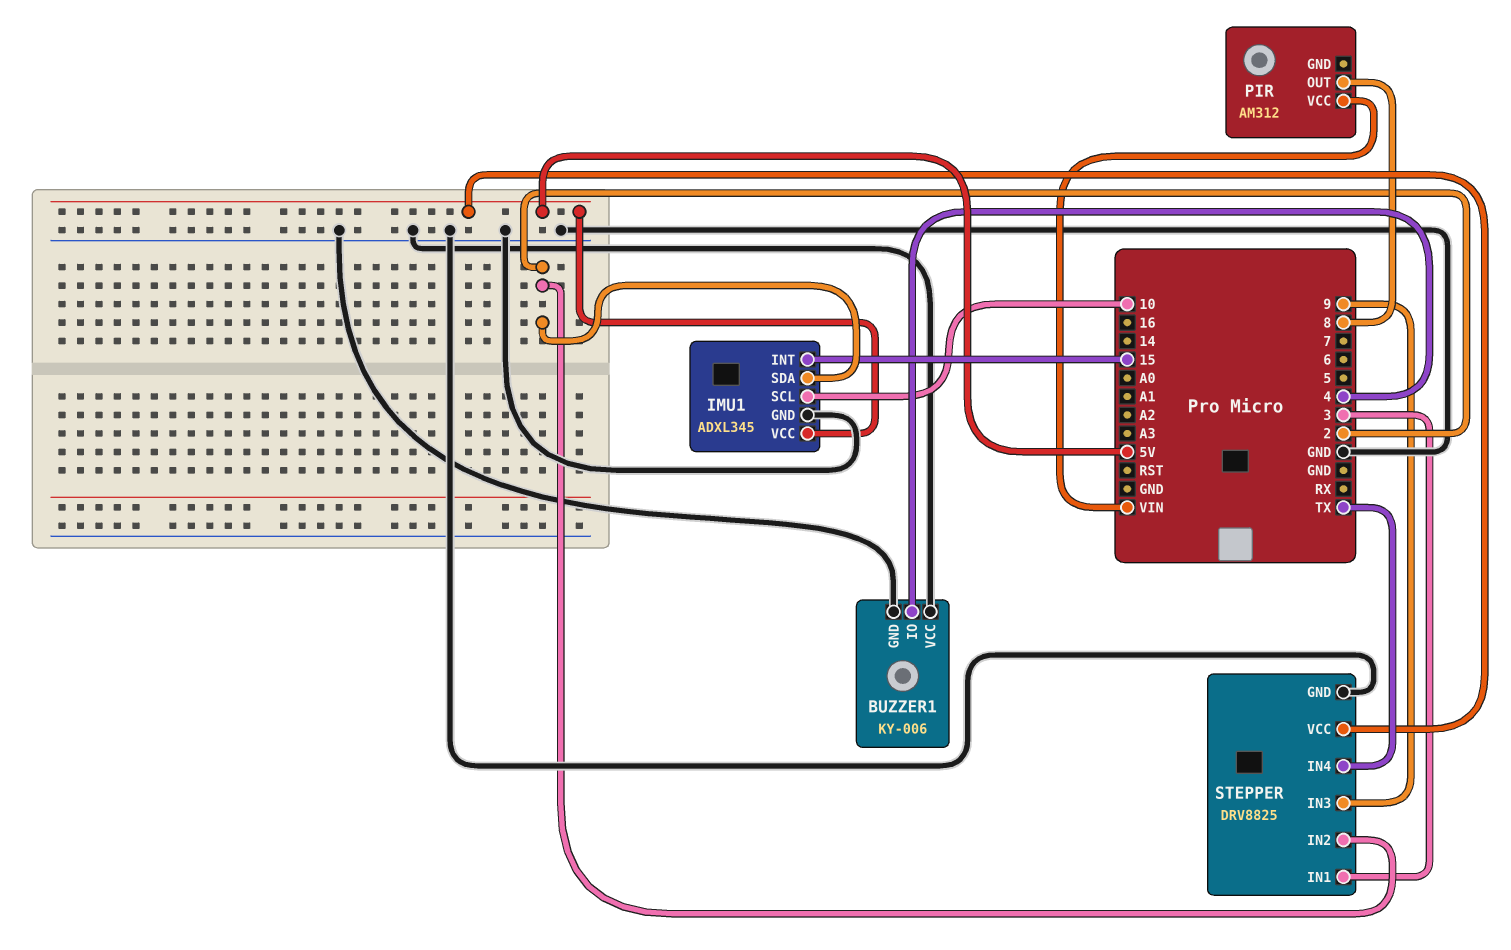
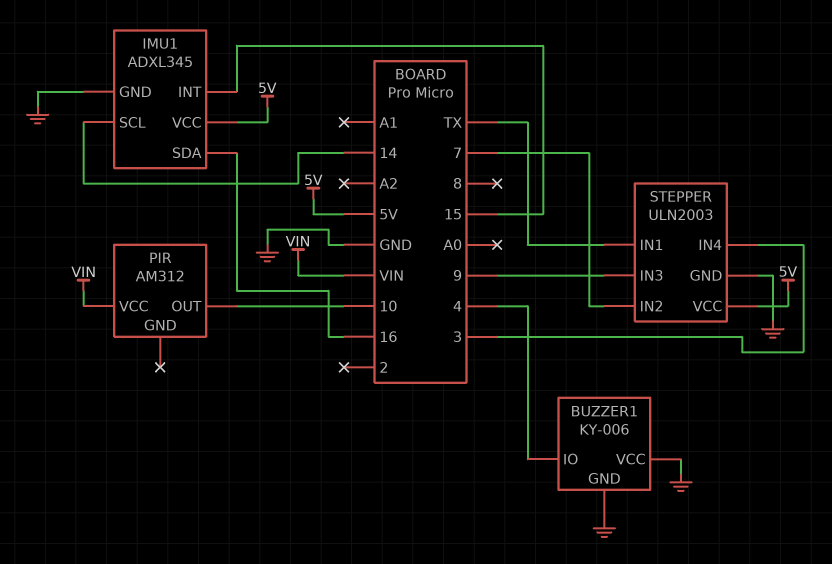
IMU1 pin SCL: 10 -> 14
IMU1 pin SDA: 2 -> 16
PIR pin OUT: 8 -> 10
STEPPER: DRV8825 -> ULN2003
STEPPER pin IN1: 3 -> TX
STEPPER pin IN2: 2 -> 7
STEPPER pin IN4: TX -> 3

